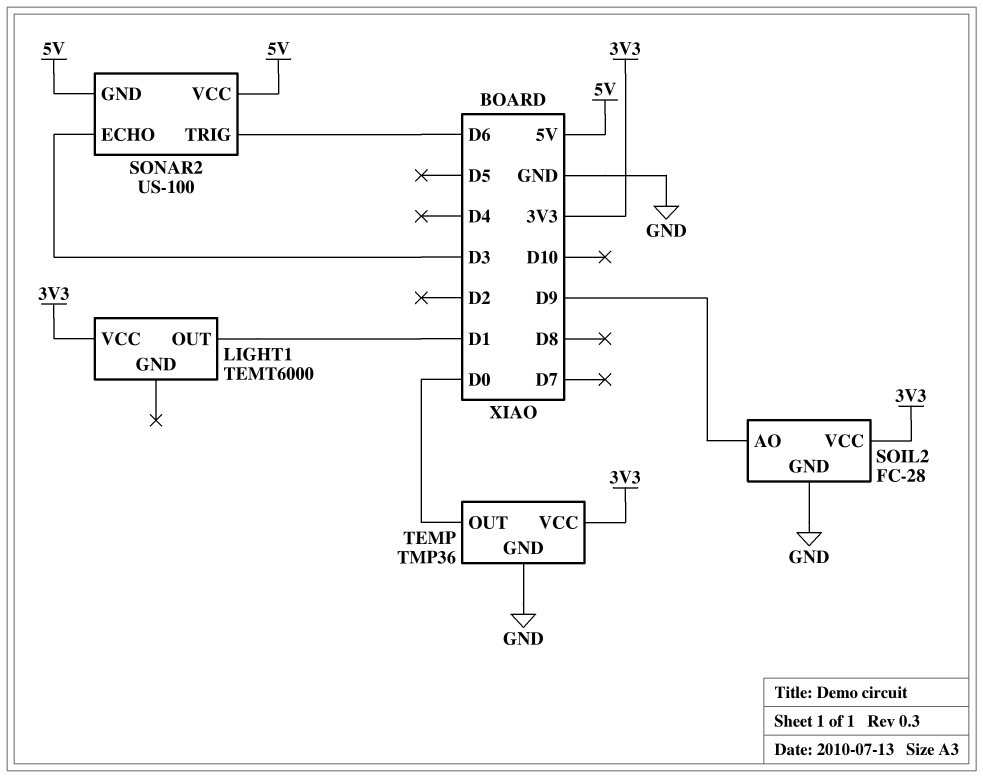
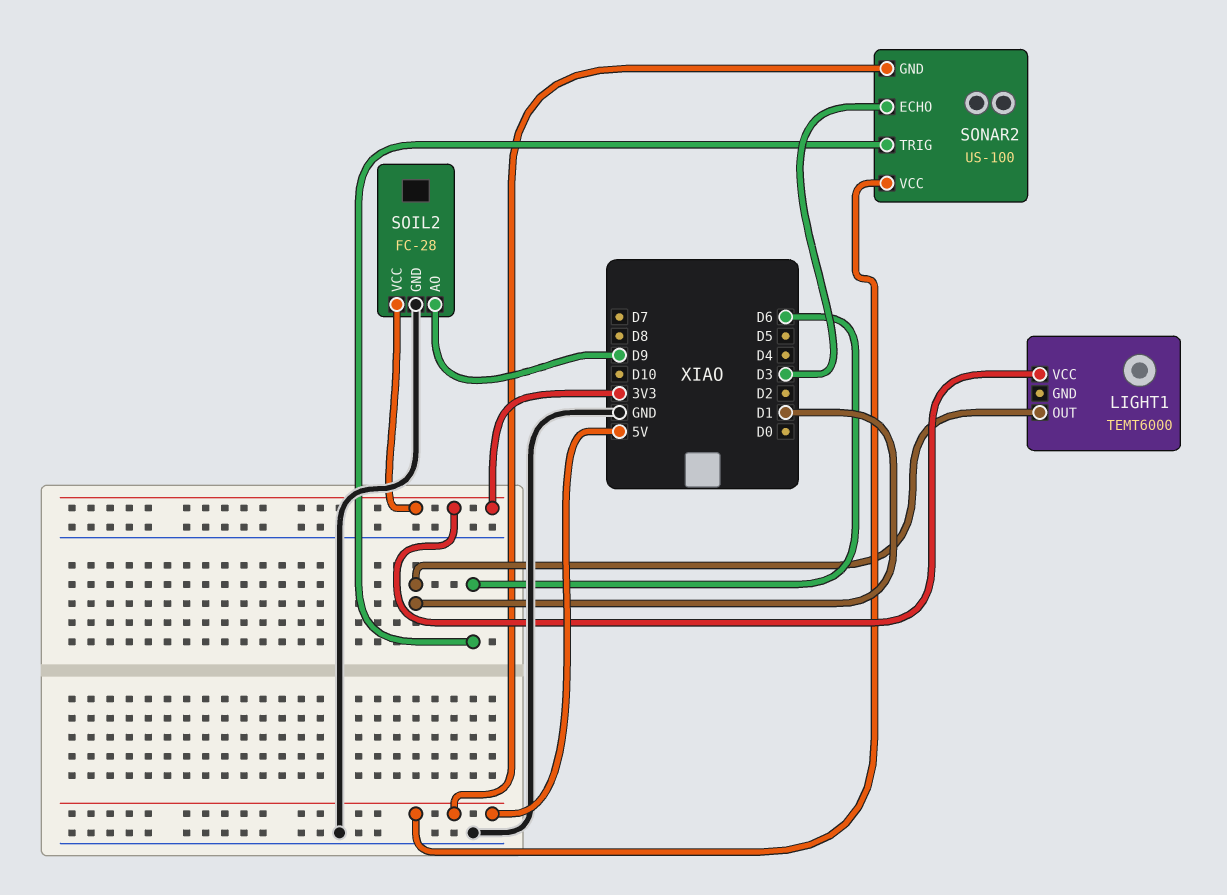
TEMP: TMP36 -> none
TEMP pin GND: GND -> none
TEMP pin OUT: D0 -> none
TEMP pin VCC: 3V3 -> none

